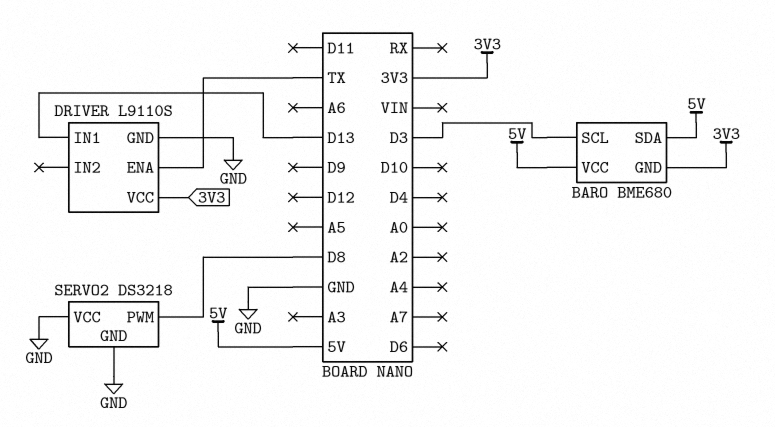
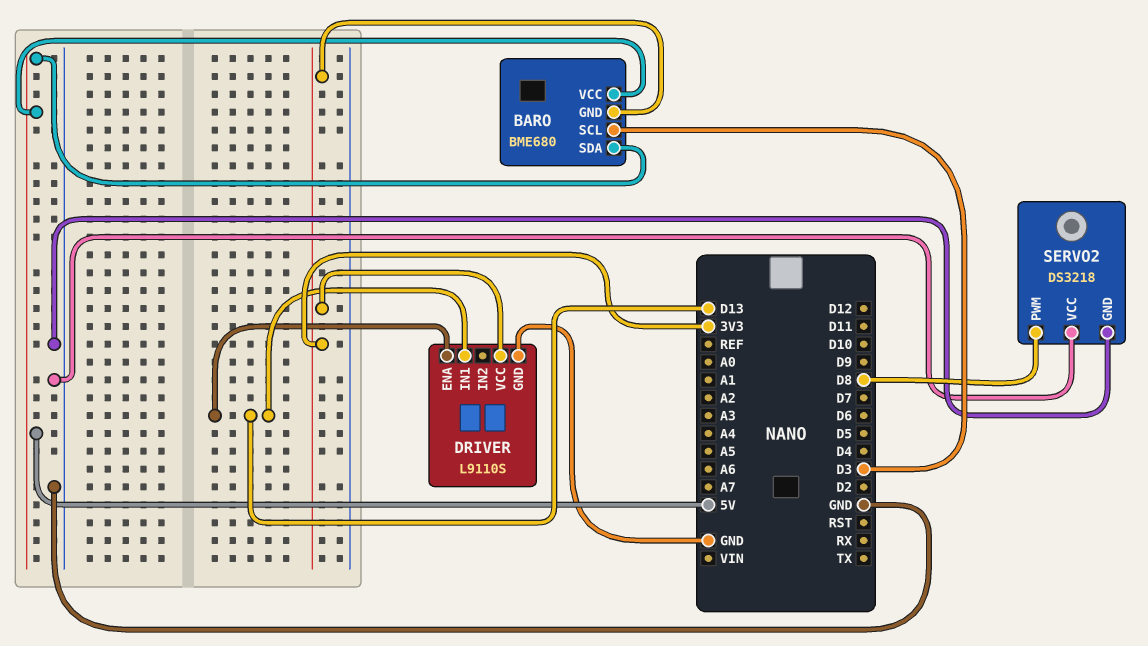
DRIVER pin ENA: TX -> D13

